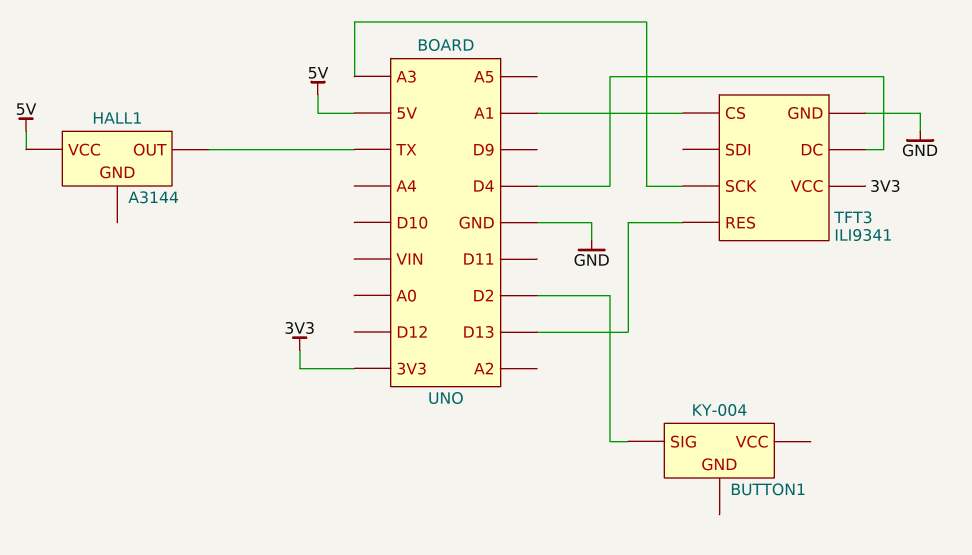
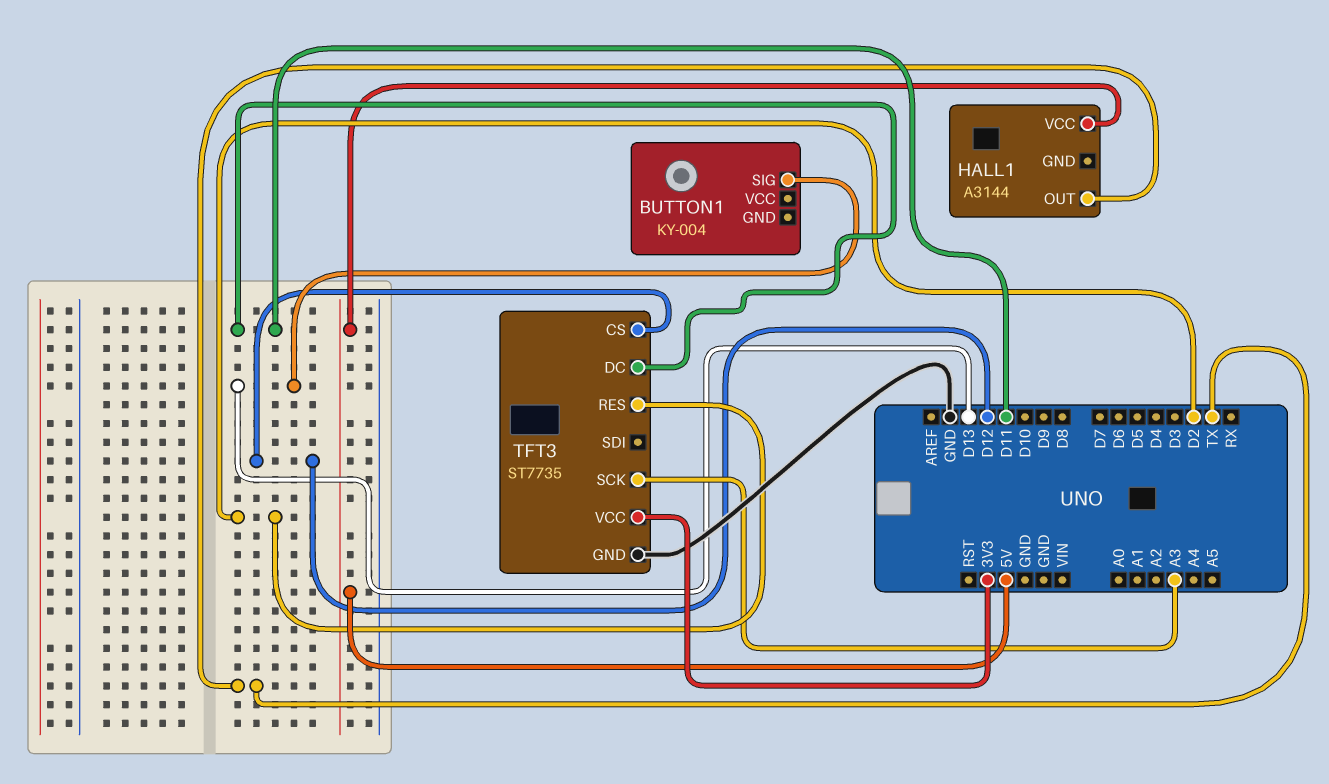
BUTTON1 pin SIG: D2 -> D13
TFT3: ILI9341 -> ST7735
TFT3 pin CS: A1 -> D12
TFT3 pin DC: D4 -> D11
TFT3 pin RES: D13 -> D2

